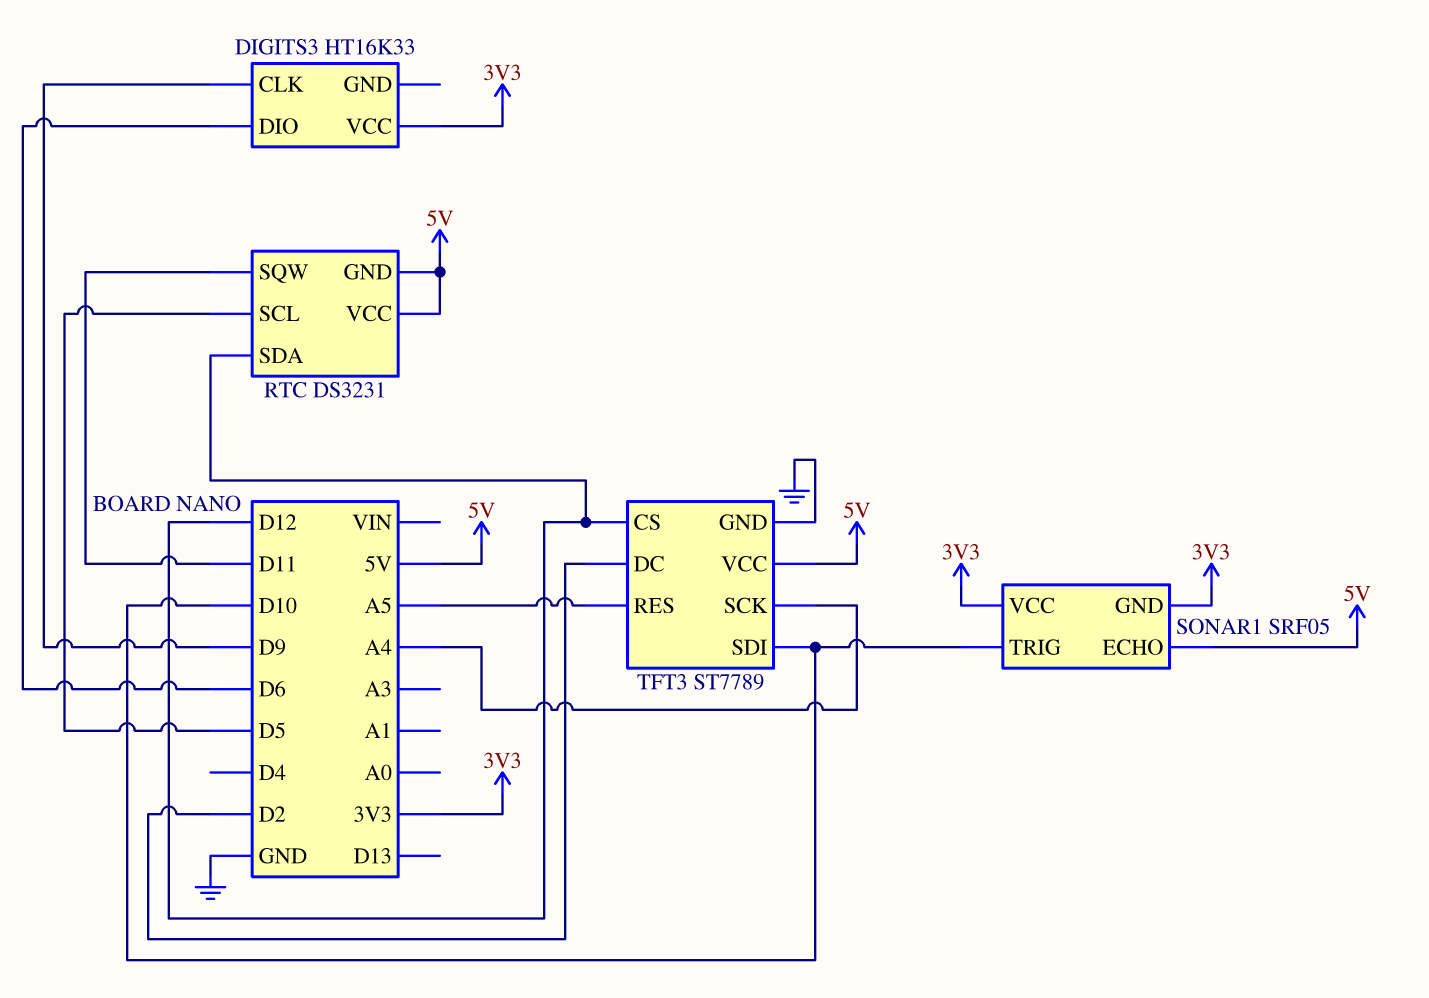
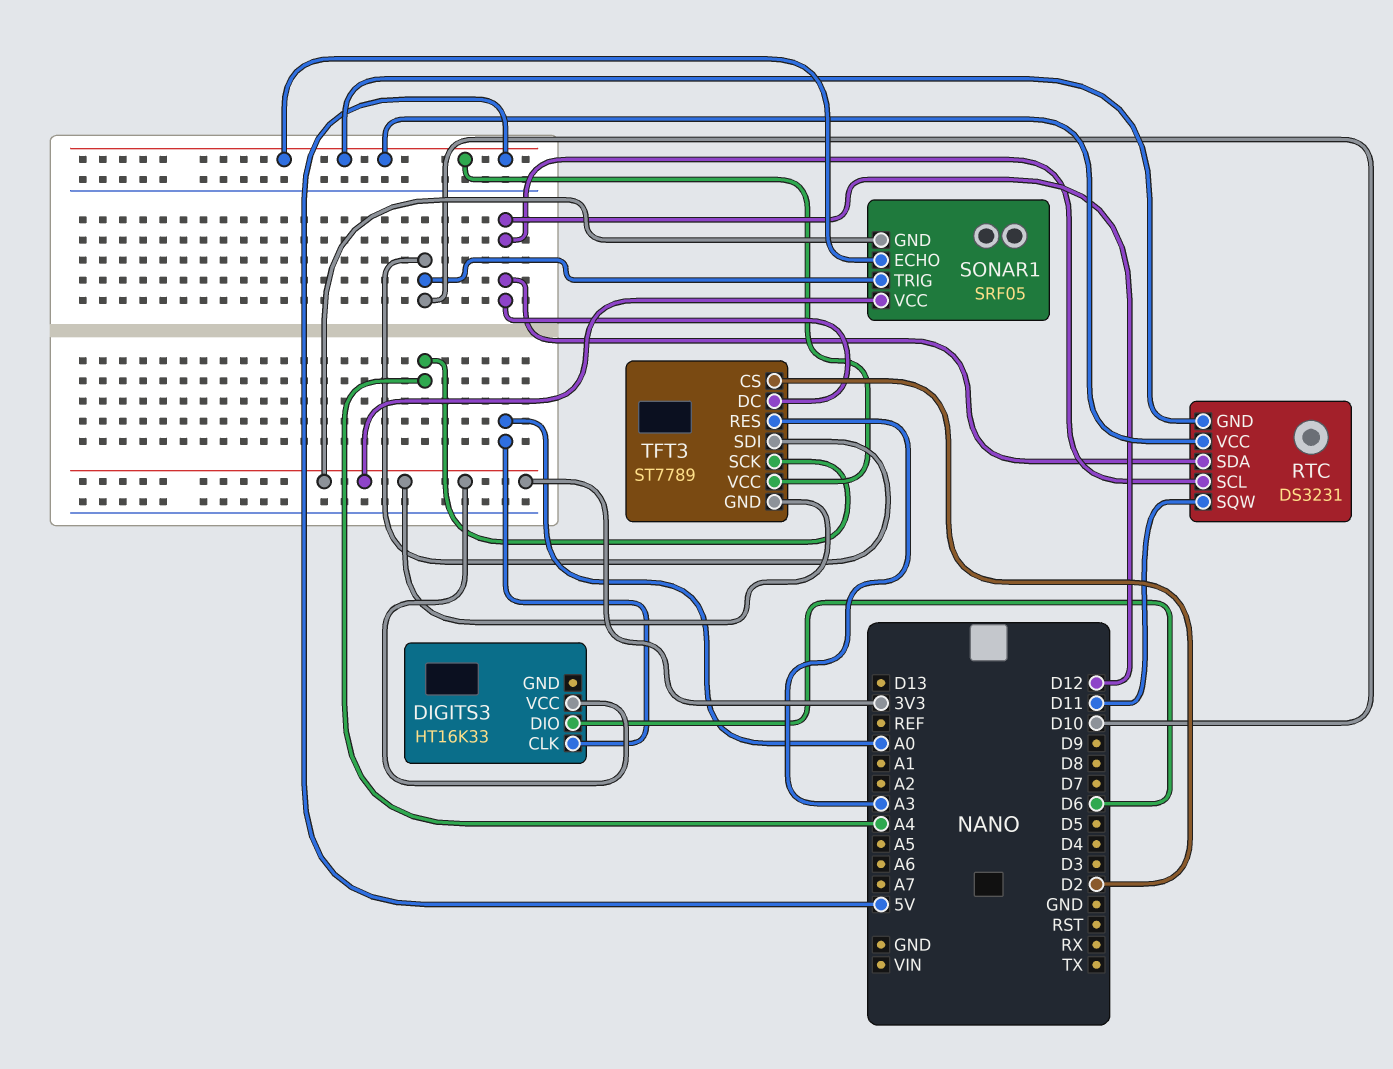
DIGITS3 pin CLK: D9 -> A0
RTC pin SCL: D5 -> D12
TFT3 pin CS: D12 -> D2
TFT3 pin DC: D2 -> D12
TFT3 pin GND: GND -> 3V3
TFT3 pin RES: A5 -> A3

